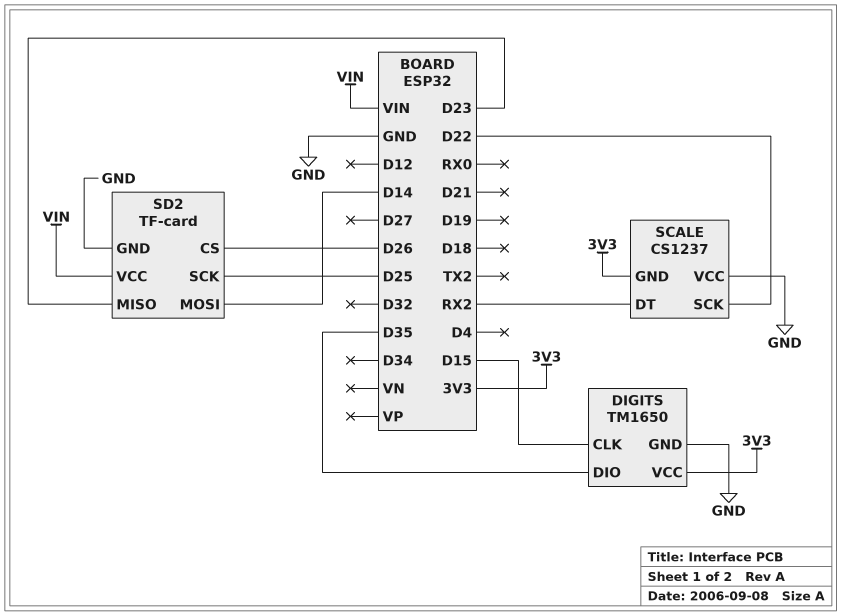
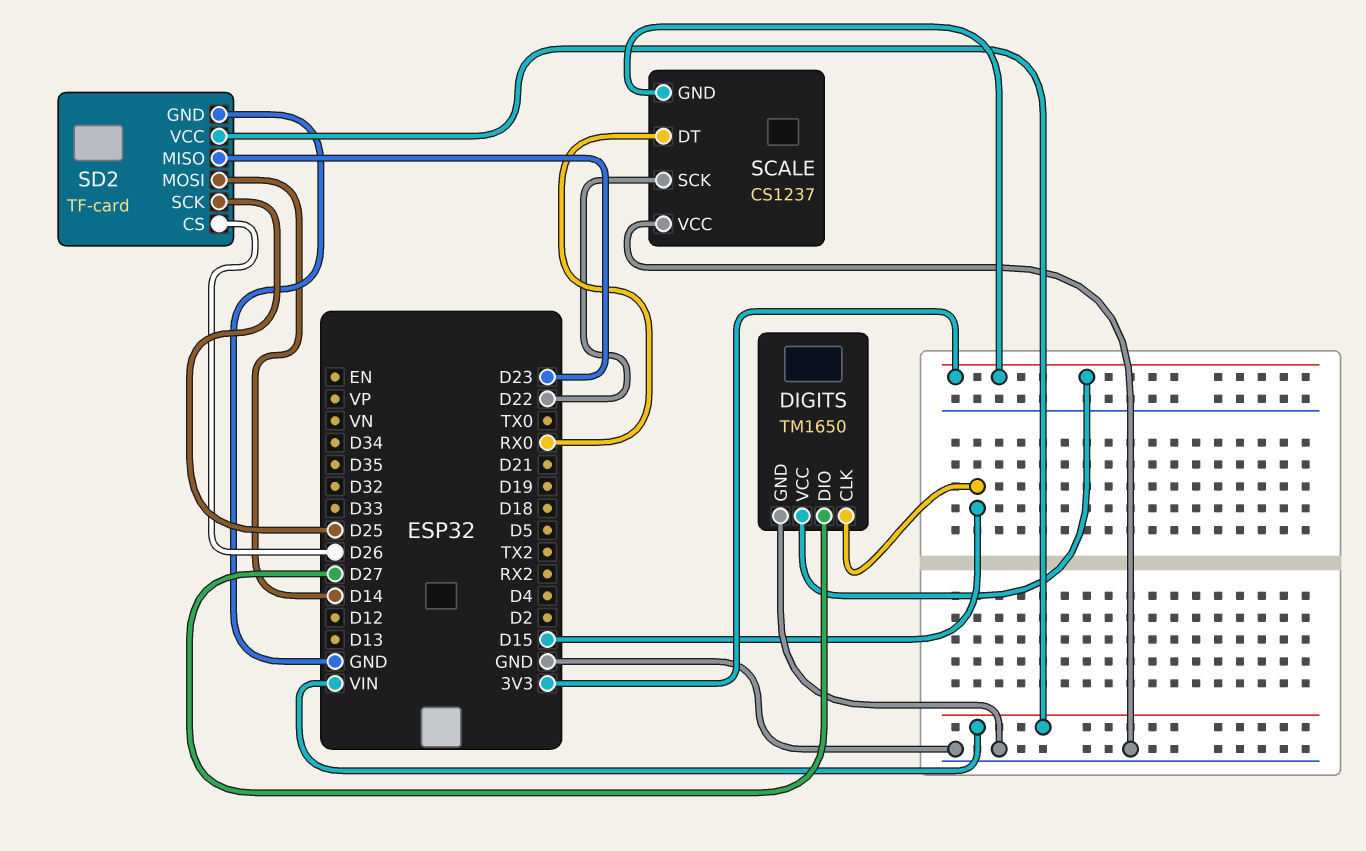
DIGITS pin DIO: D35 -> D27
SCALE pin DT: RX2 -> RX0

